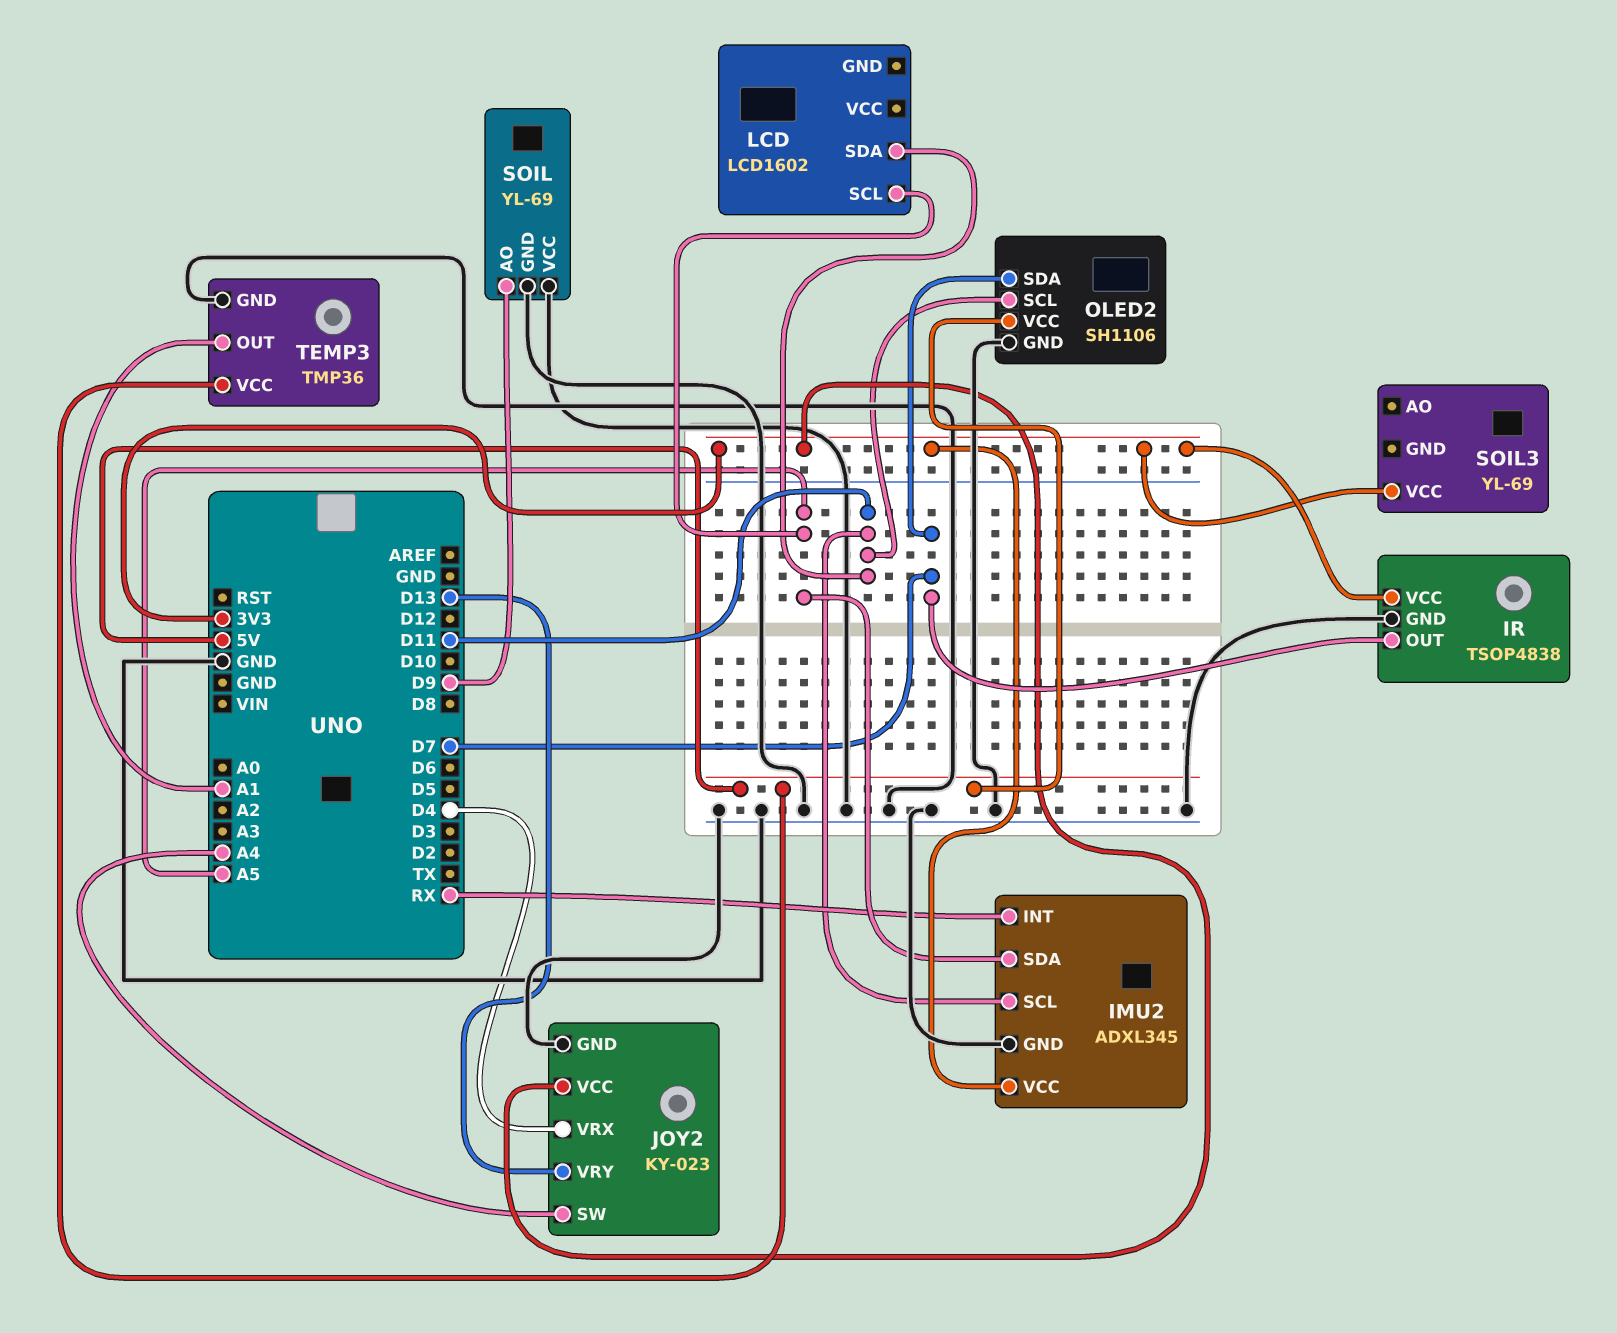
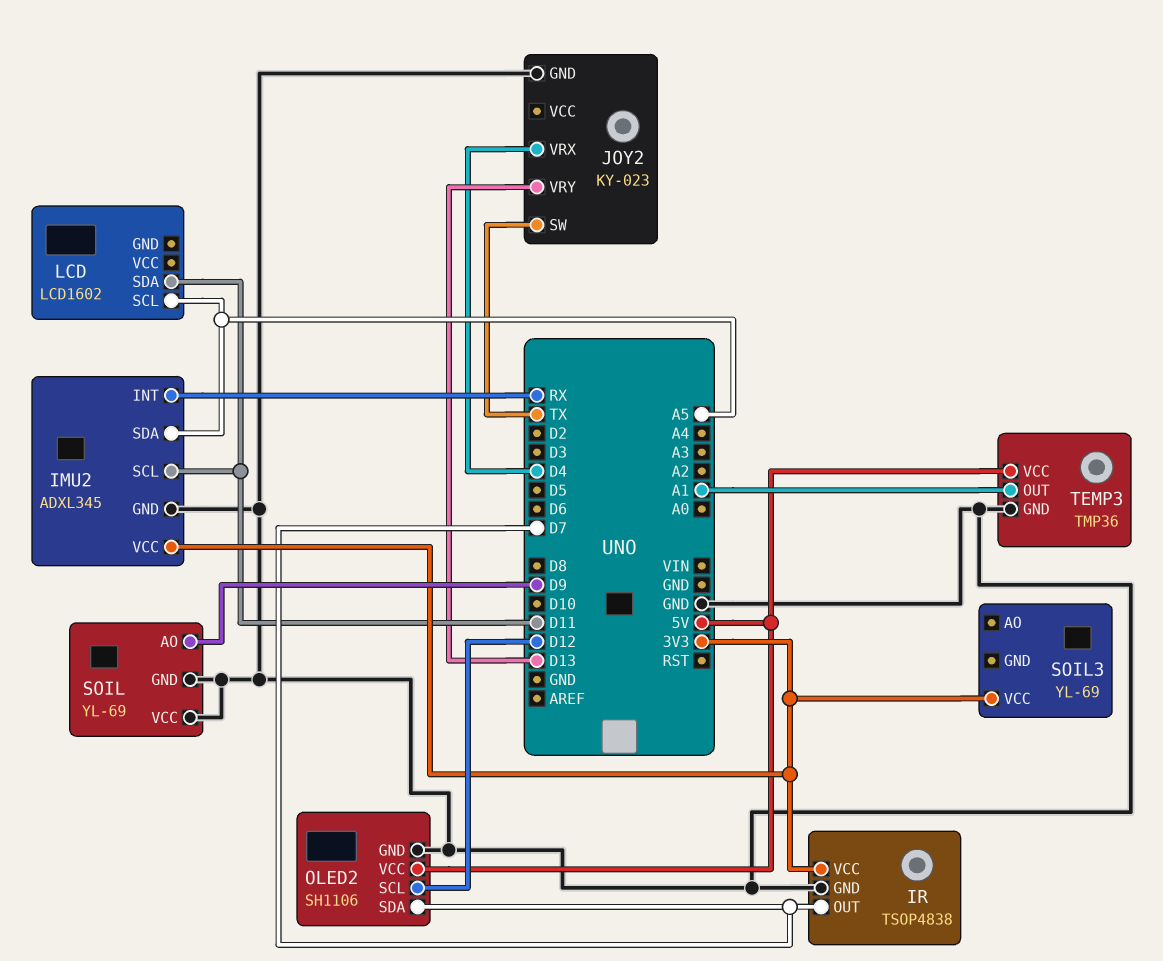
JOY2 pin SW: A4 -> TX
JOY2 pin VCC: 3V3 -> none
OLED2 pin SCL: D11 -> D12

